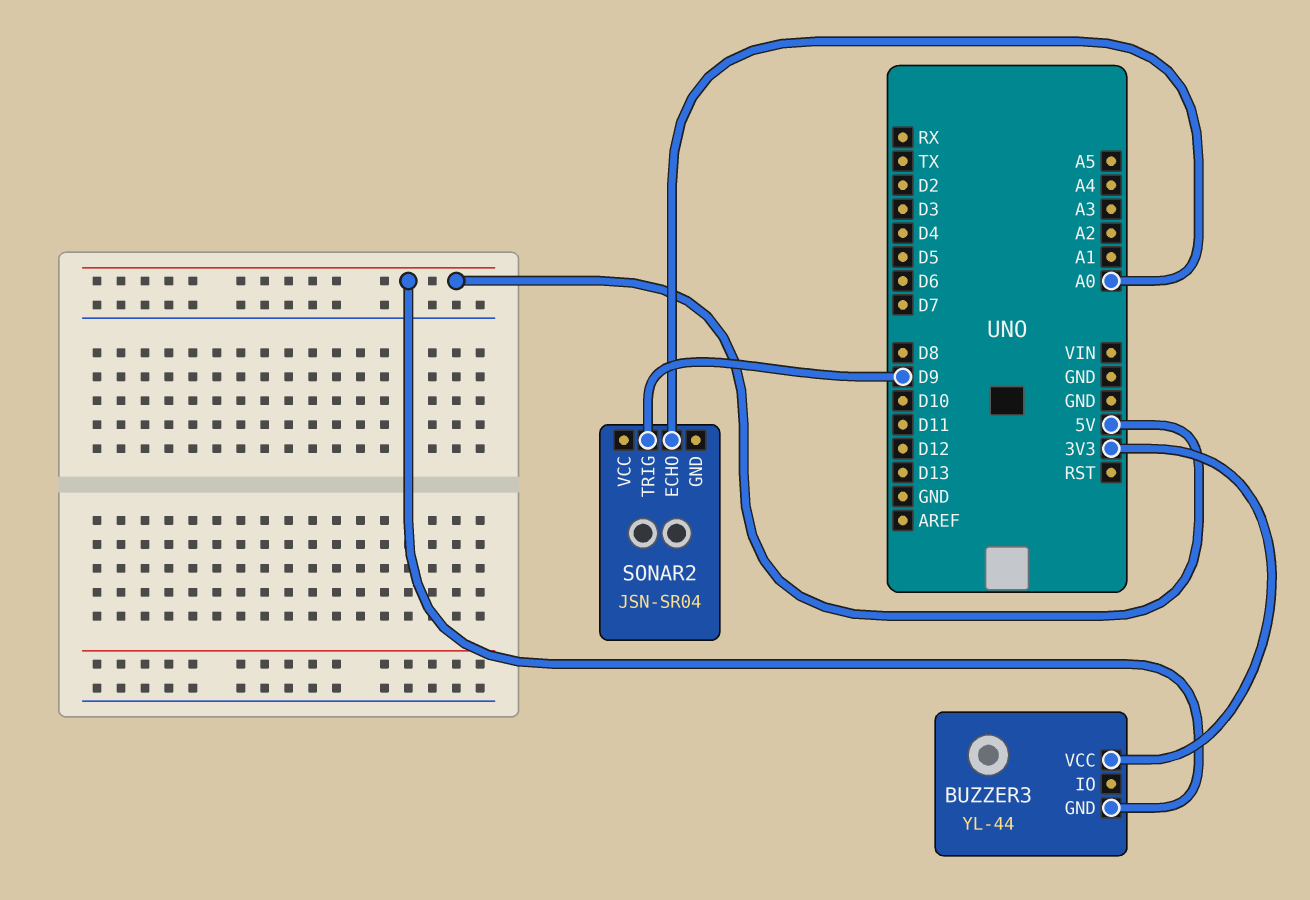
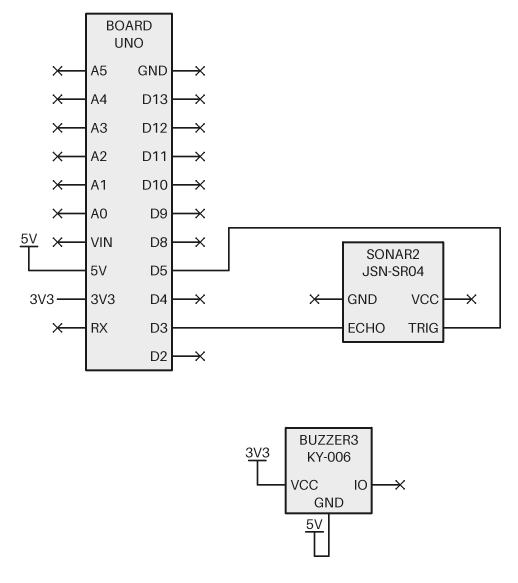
BUZZER3: YL-44 -> KY-006
SONAR2 pin ECHO: A0 -> D3
SONAR2 pin TRIG: D9 -> D5

